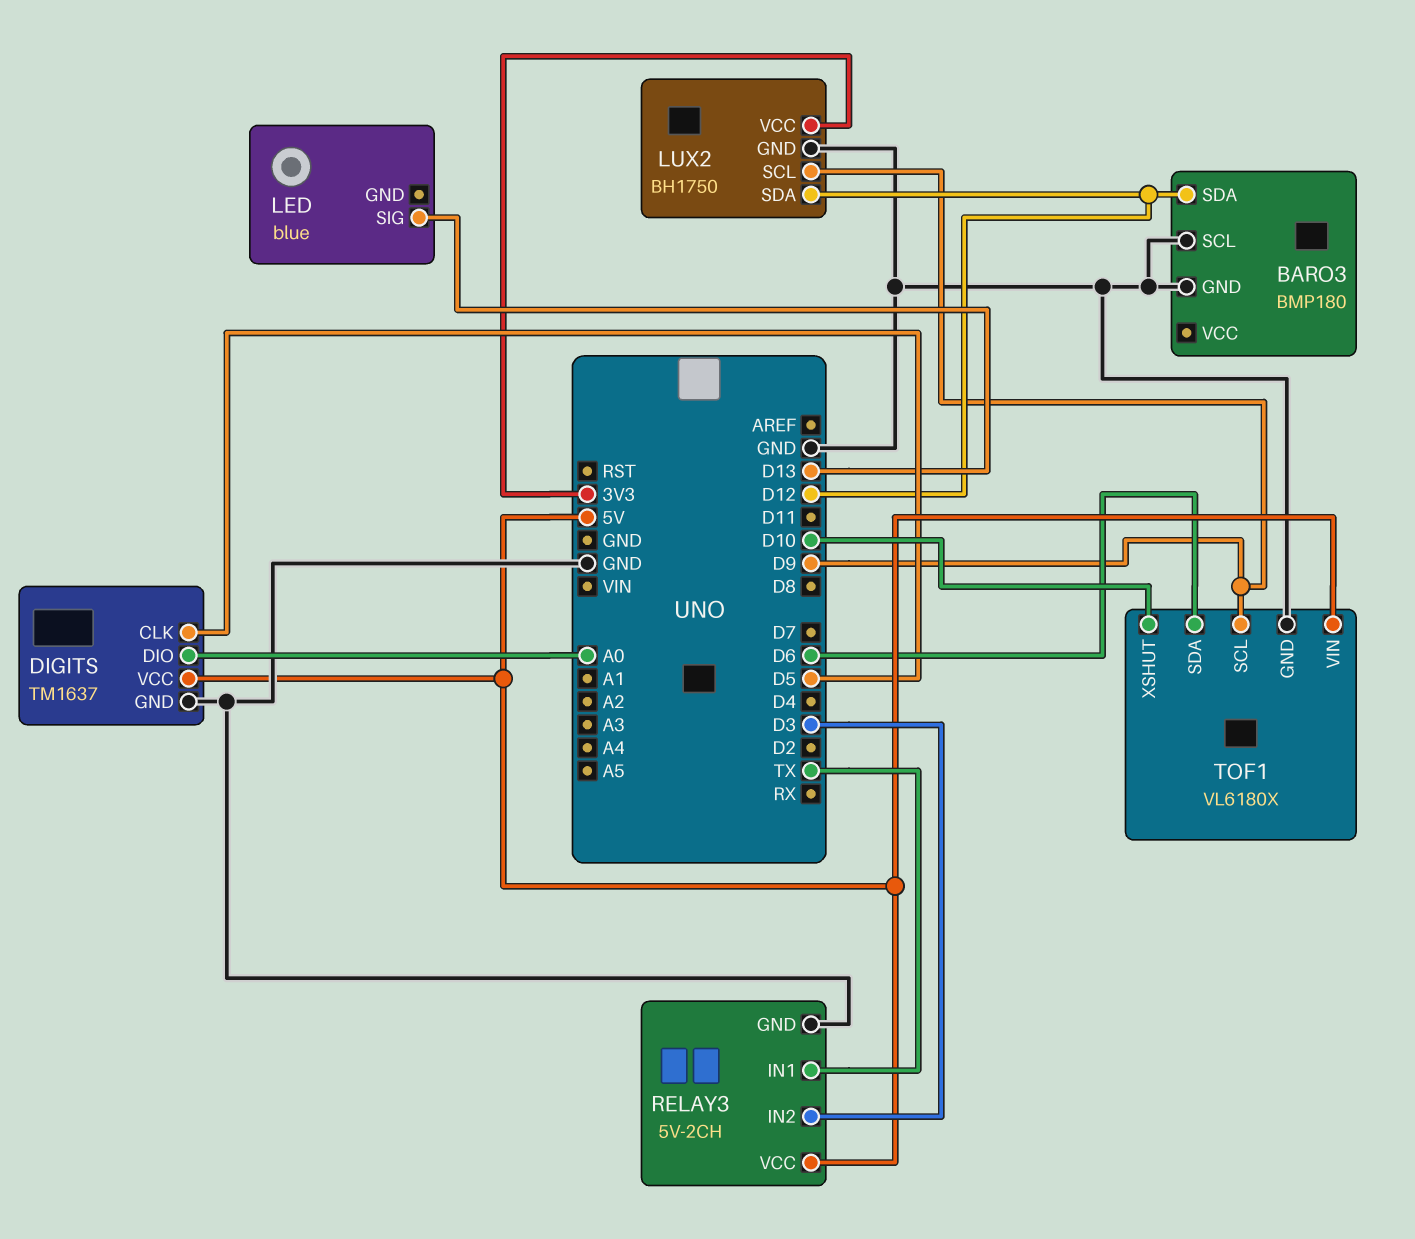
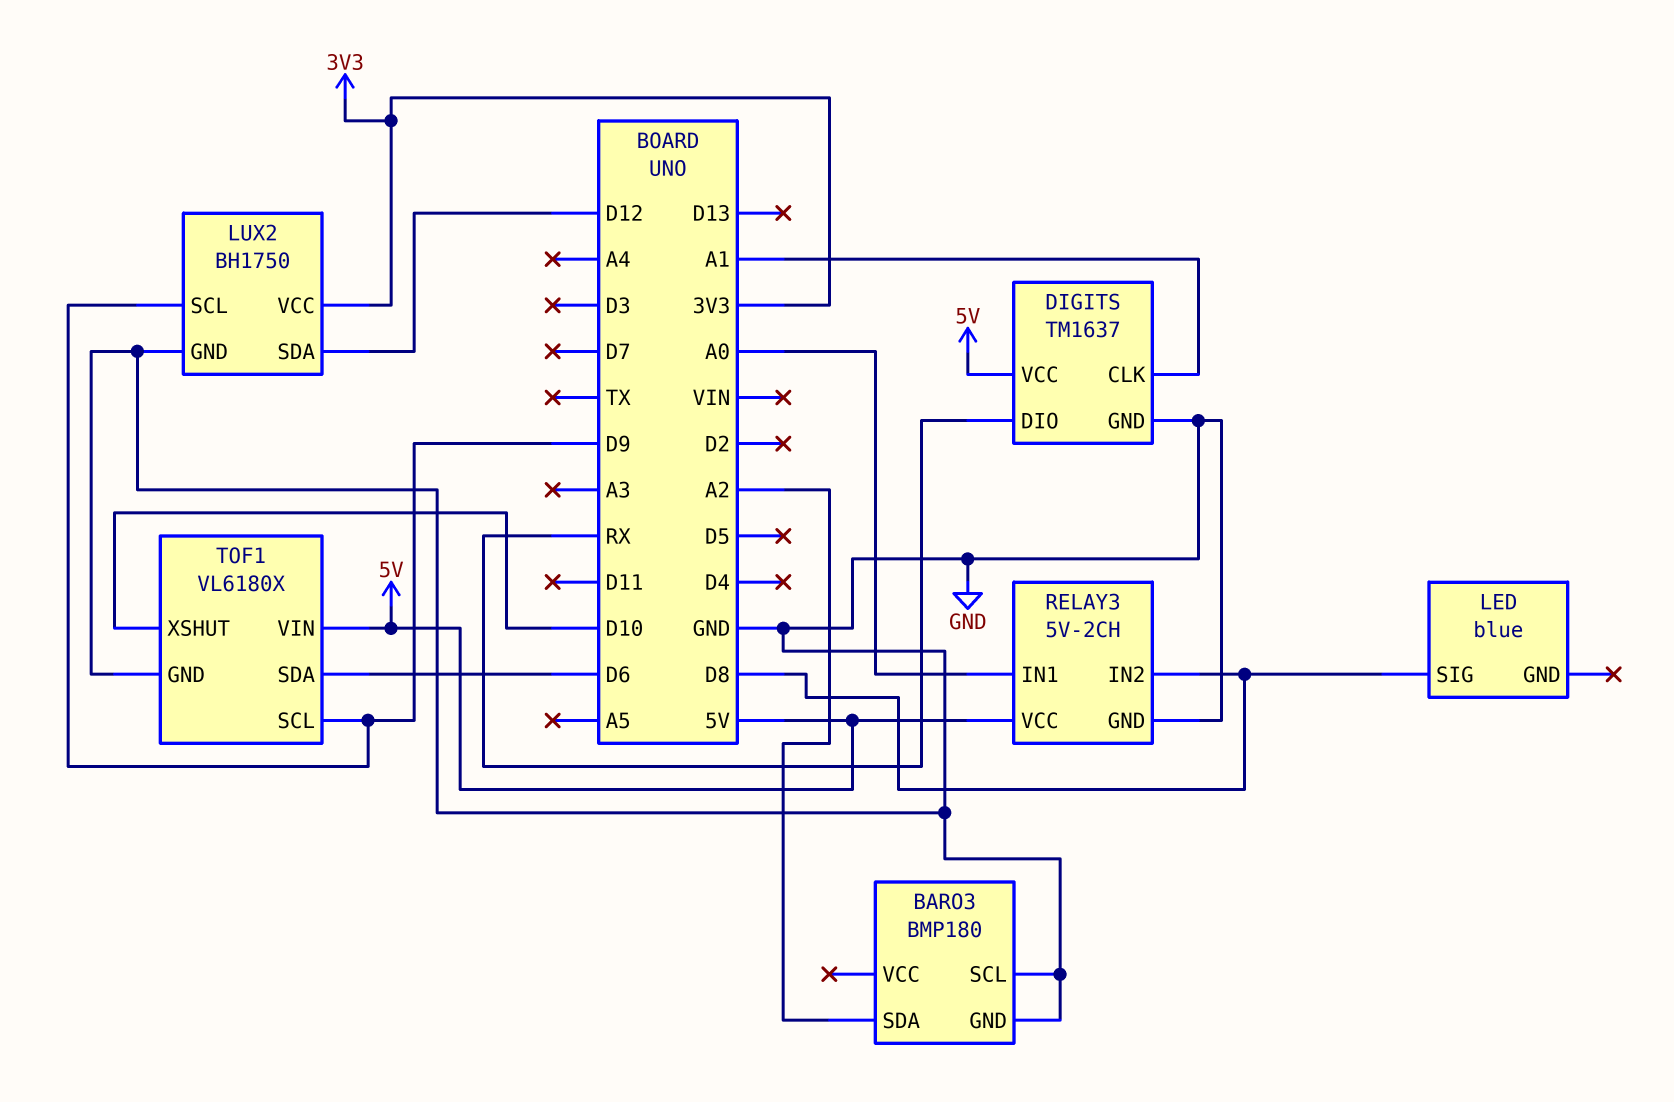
BARO3 pin SDA: D12 -> A2
DIGITS pin CLK: D5 -> A1
DIGITS pin DIO: A0 -> RX
LED pin SIG: D13 -> D8
RELAY3 pin IN1: TX -> A0
RELAY3 pin IN2: D3 -> D8

